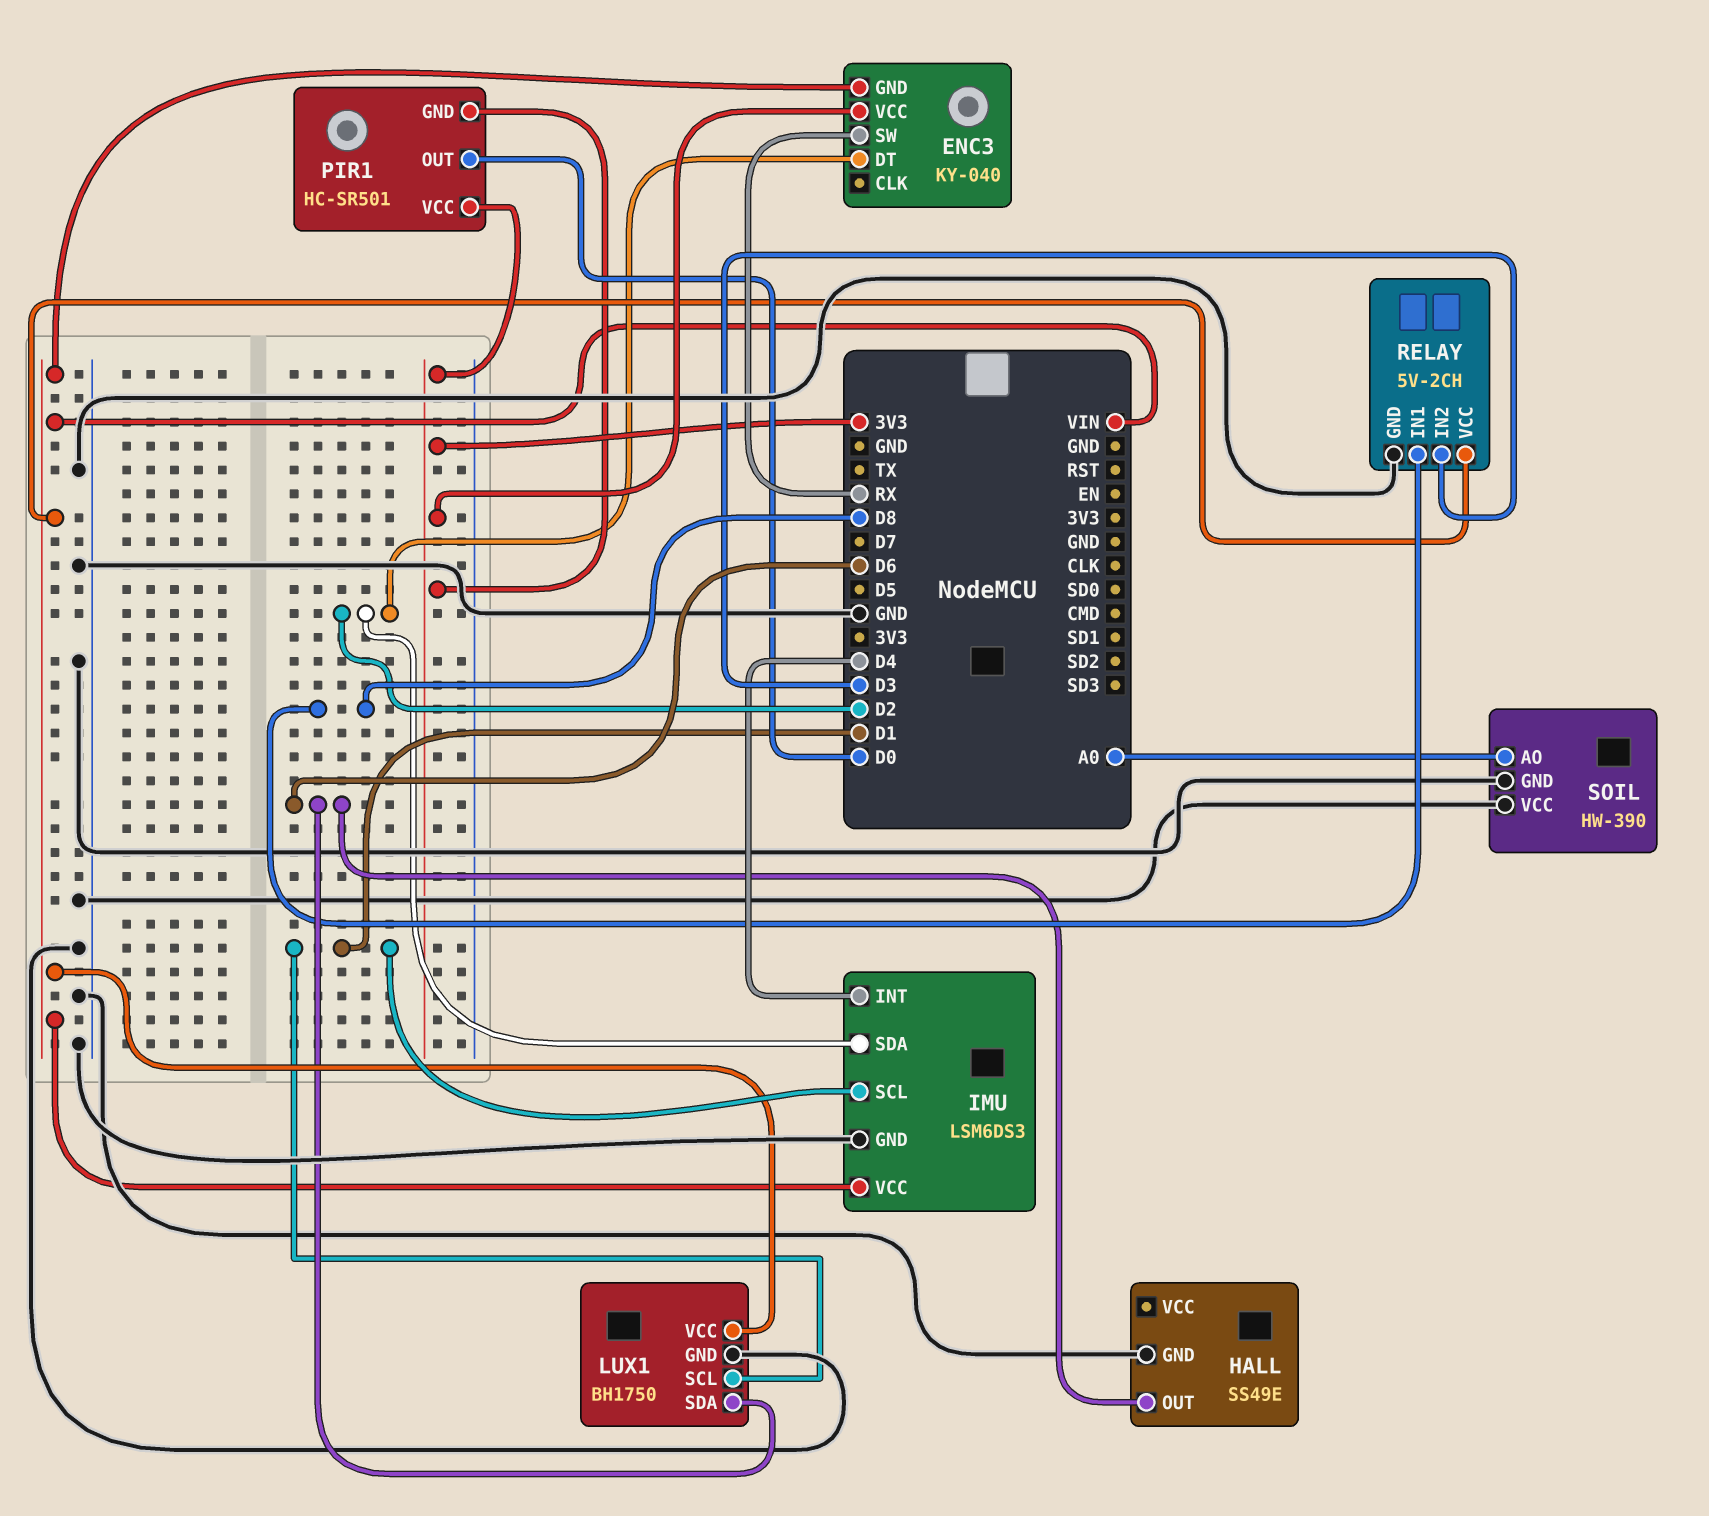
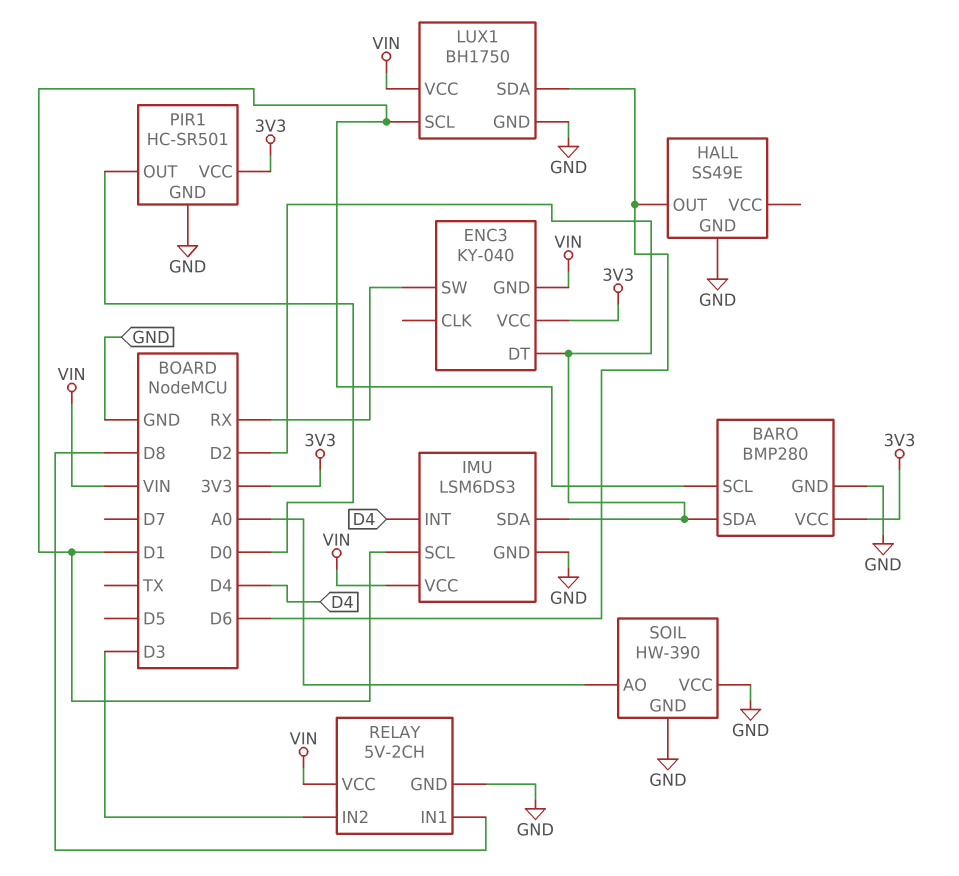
BARO: none -> BMP280
BARO pin GND: none -> GND
BARO pin SCL: none -> D1
BARO pin SDA: none -> D2
BARO pin VCC: none -> 3V3
PIR1 pin GND: 3V3 -> GND

